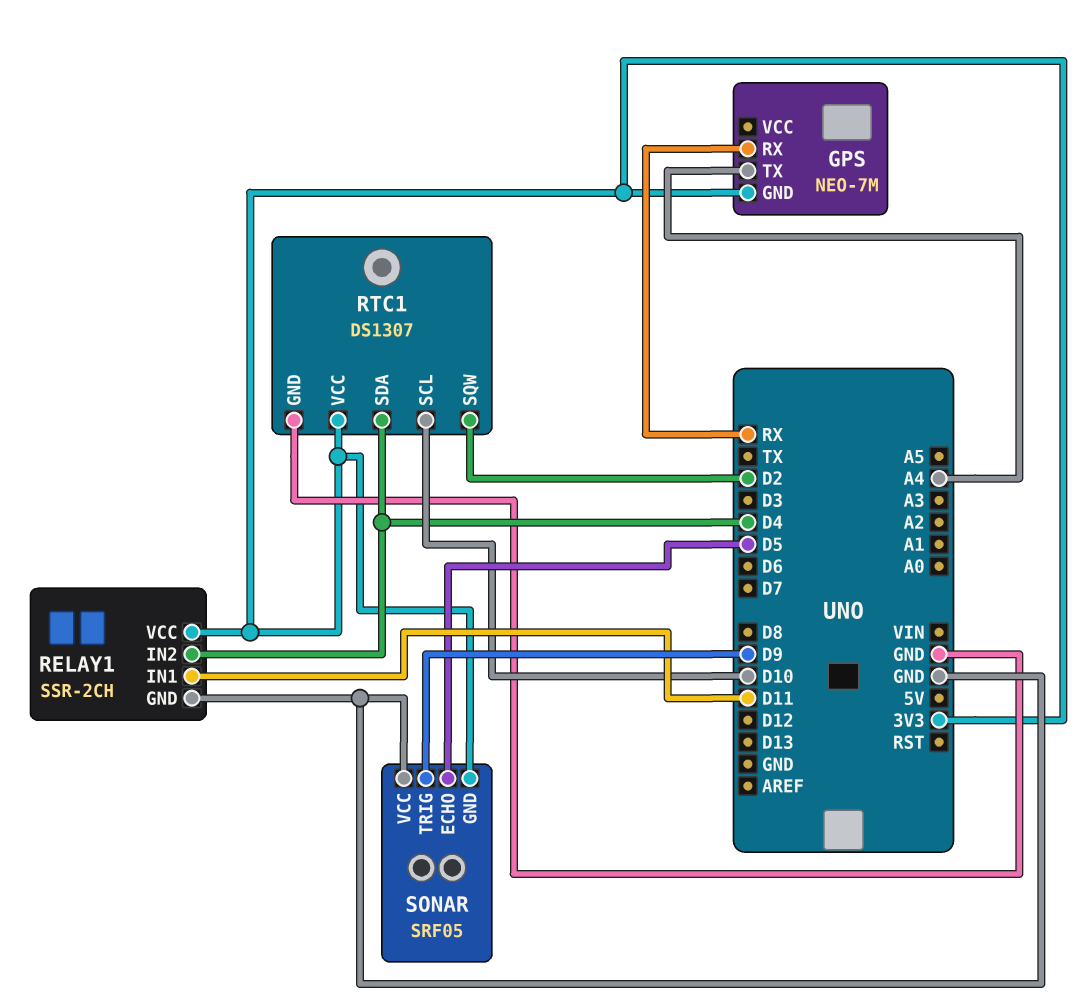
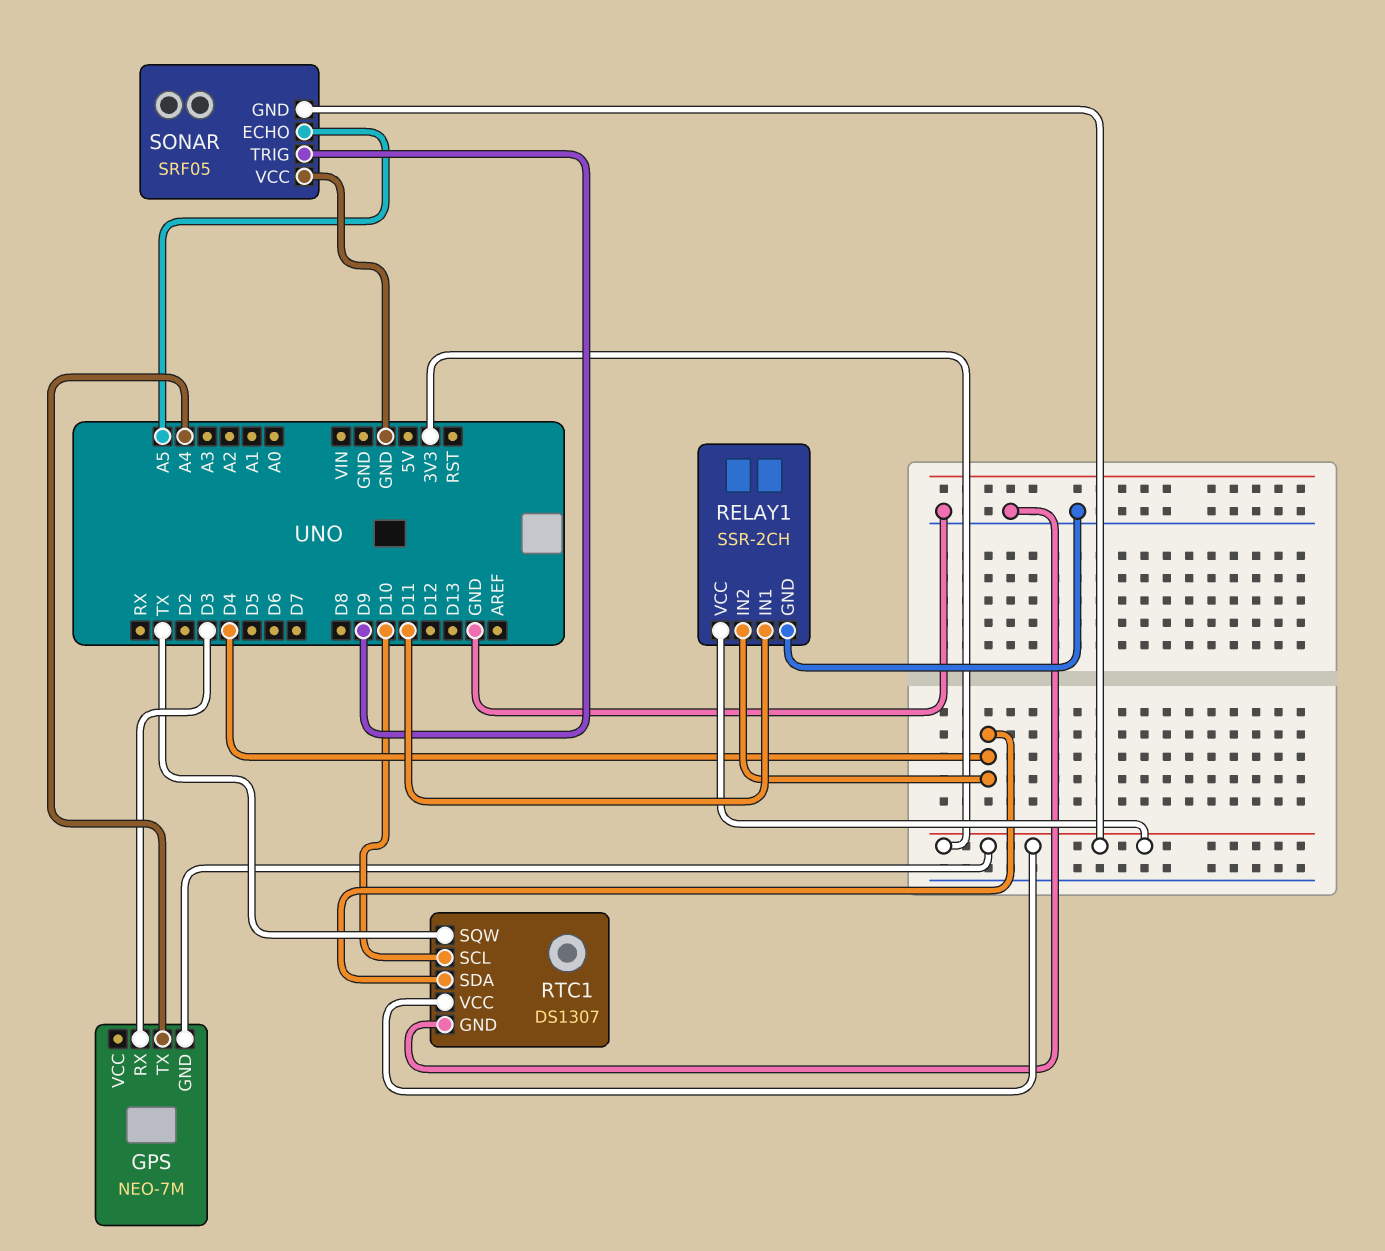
GPS pin RX: RX -> D3
RTC1 pin SQW: D2 -> TX
SONAR pin ECHO: D5 -> A5

